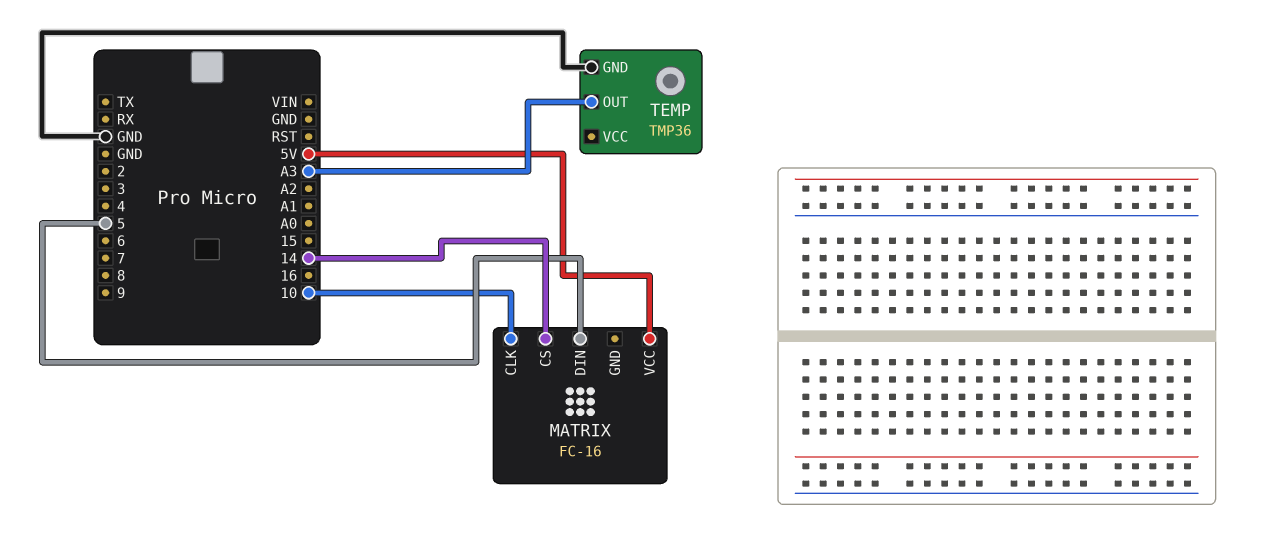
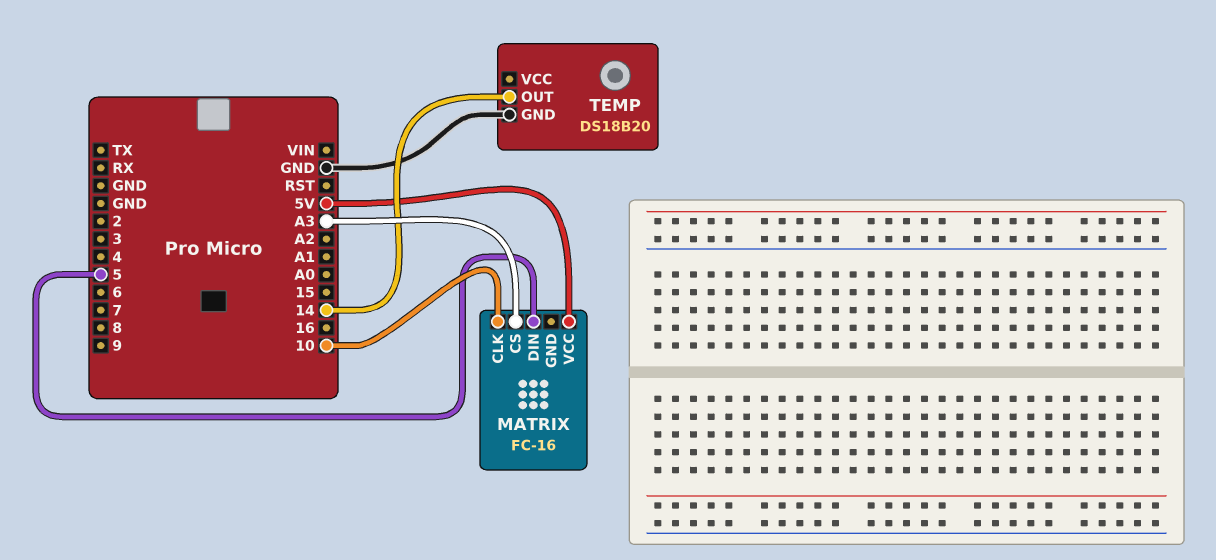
MATRIX pin CS: 14 -> A3
TEMP: TMP36 -> DS18B20
TEMP pin OUT: A3 -> 14

